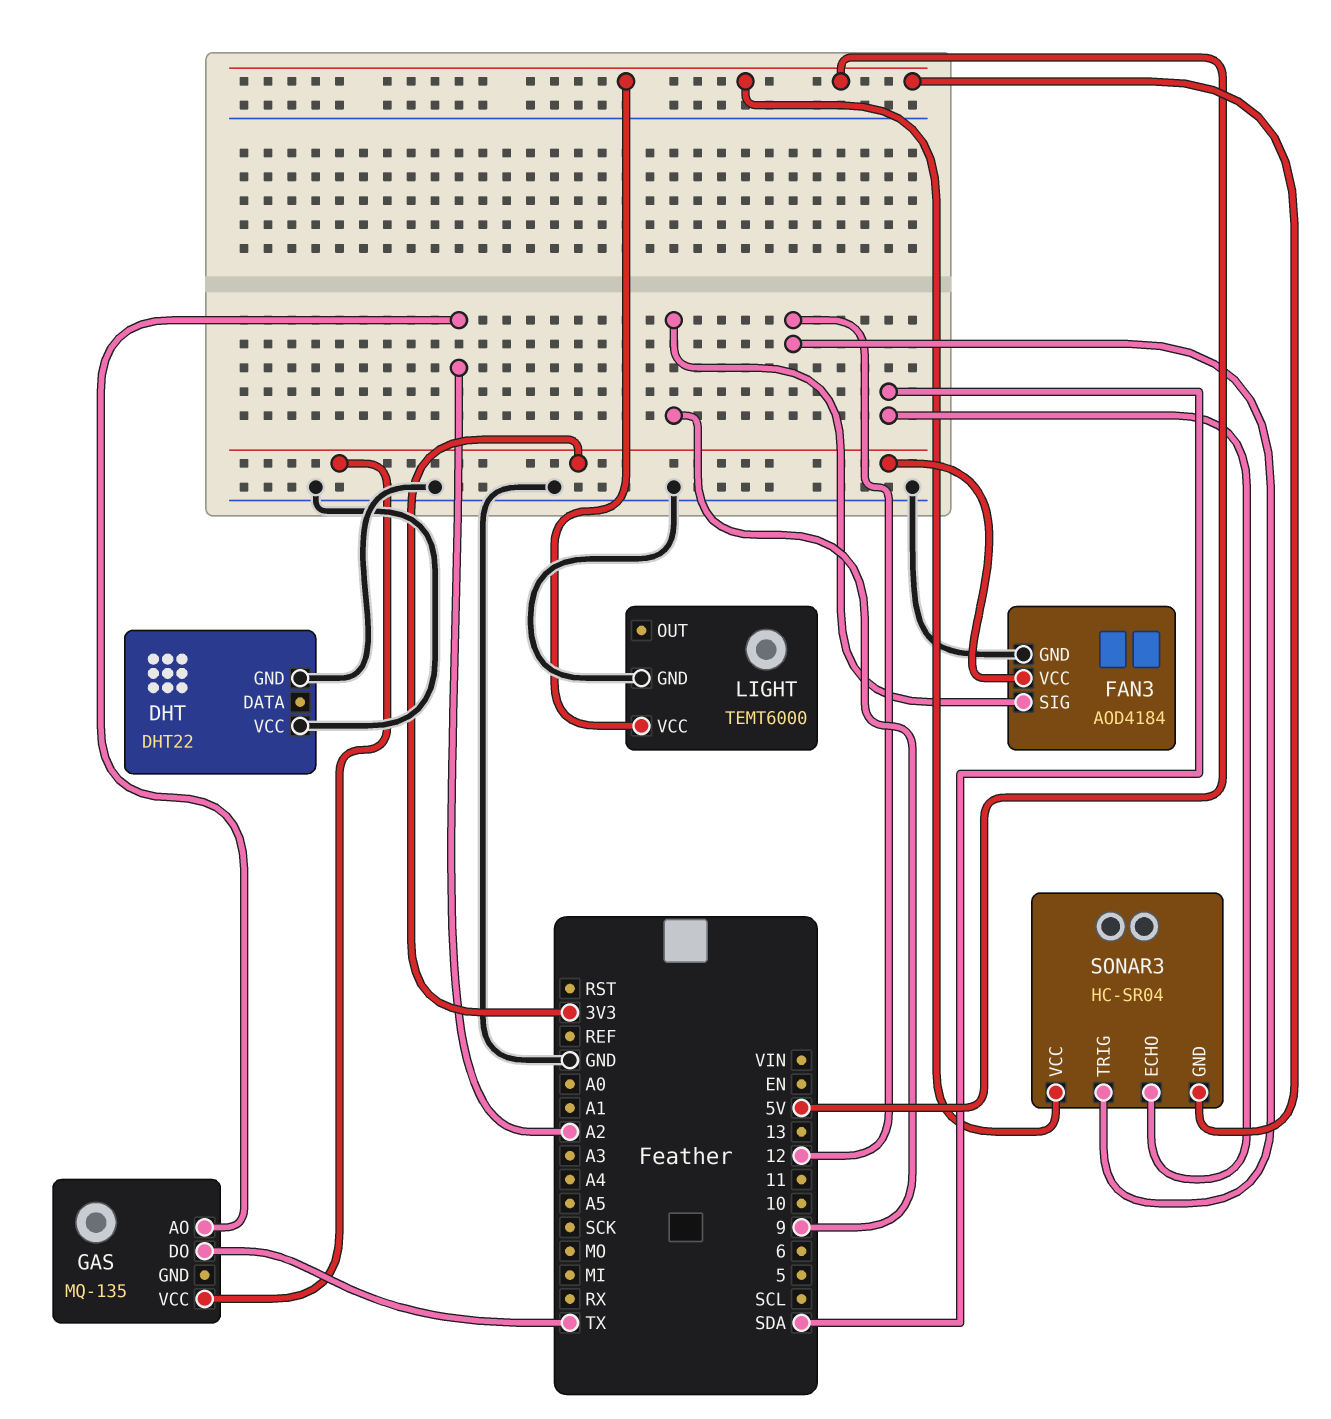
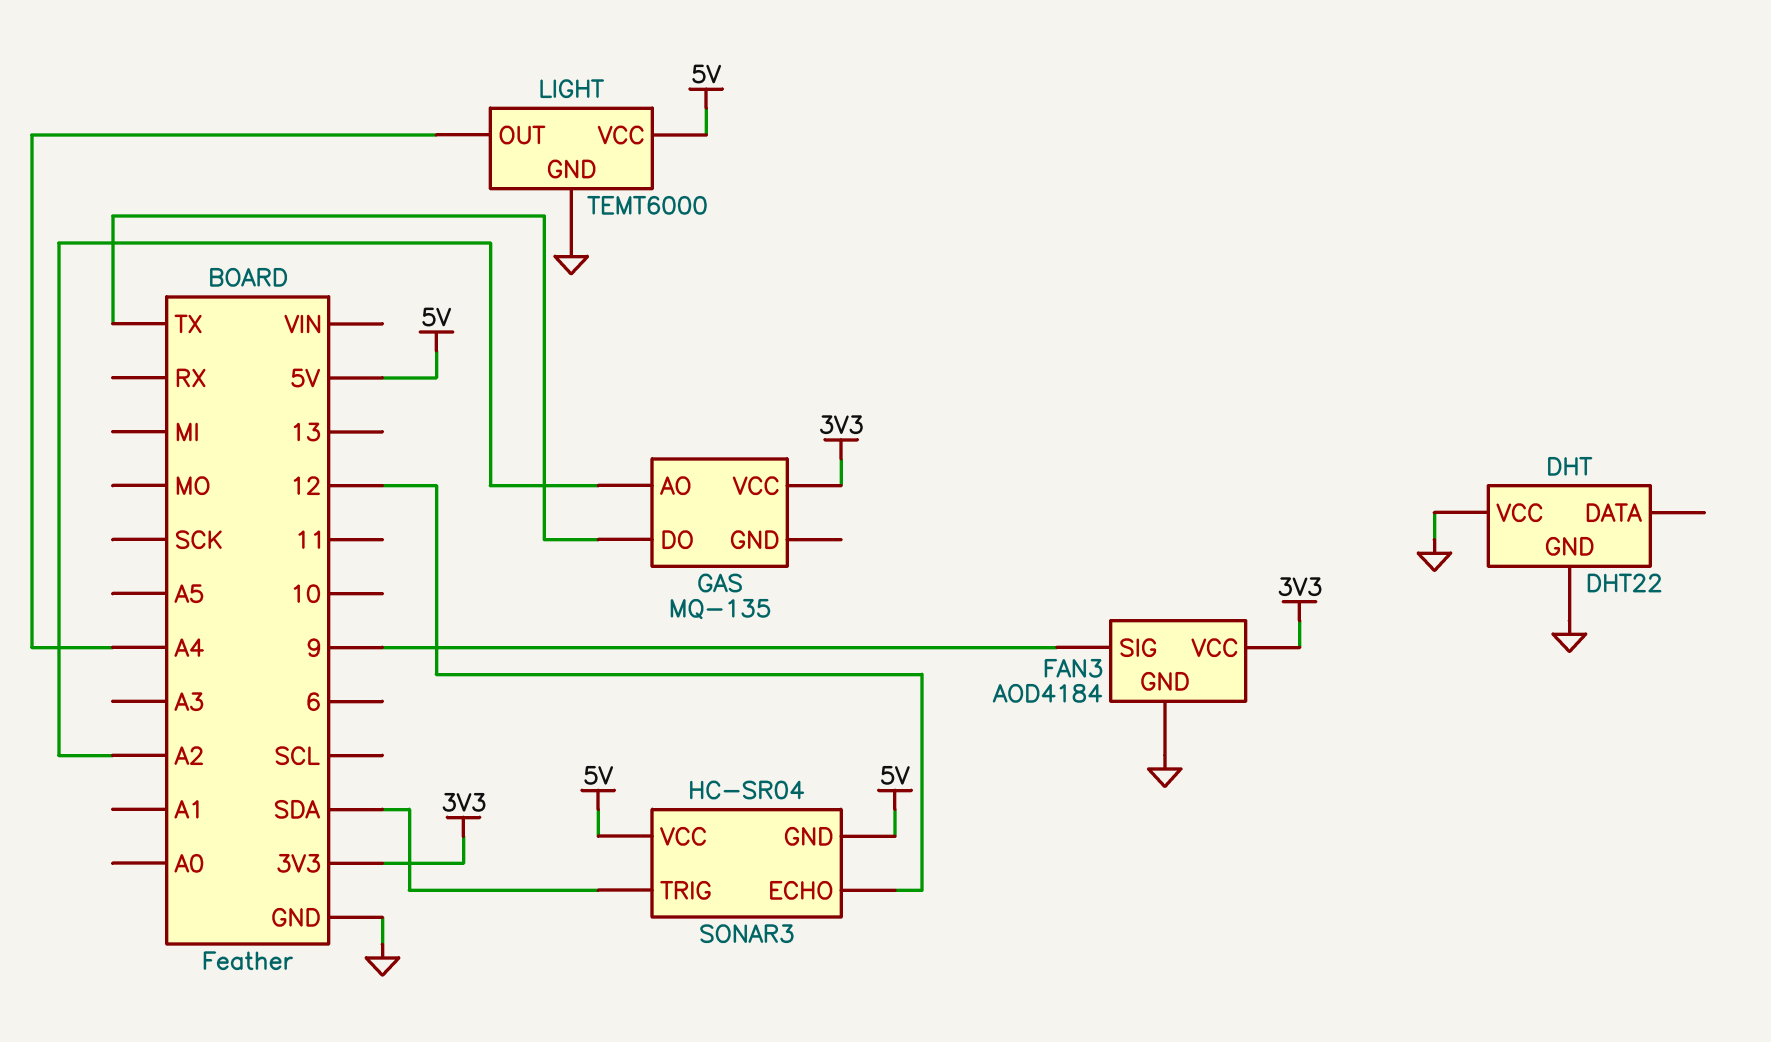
LIGHT pin OUT: none -> A4
SONAR3 pin ECHO: SDA -> 12
SONAR3 pin TRIG: 12 -> SDA

